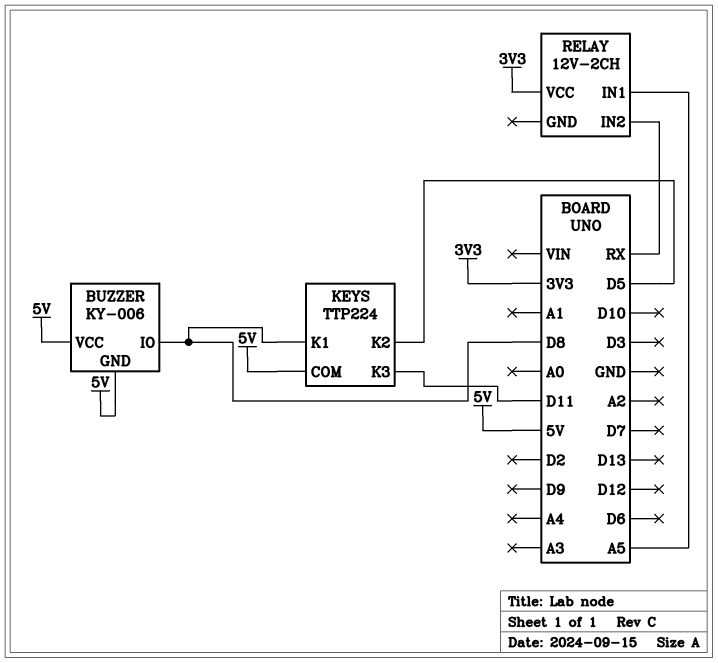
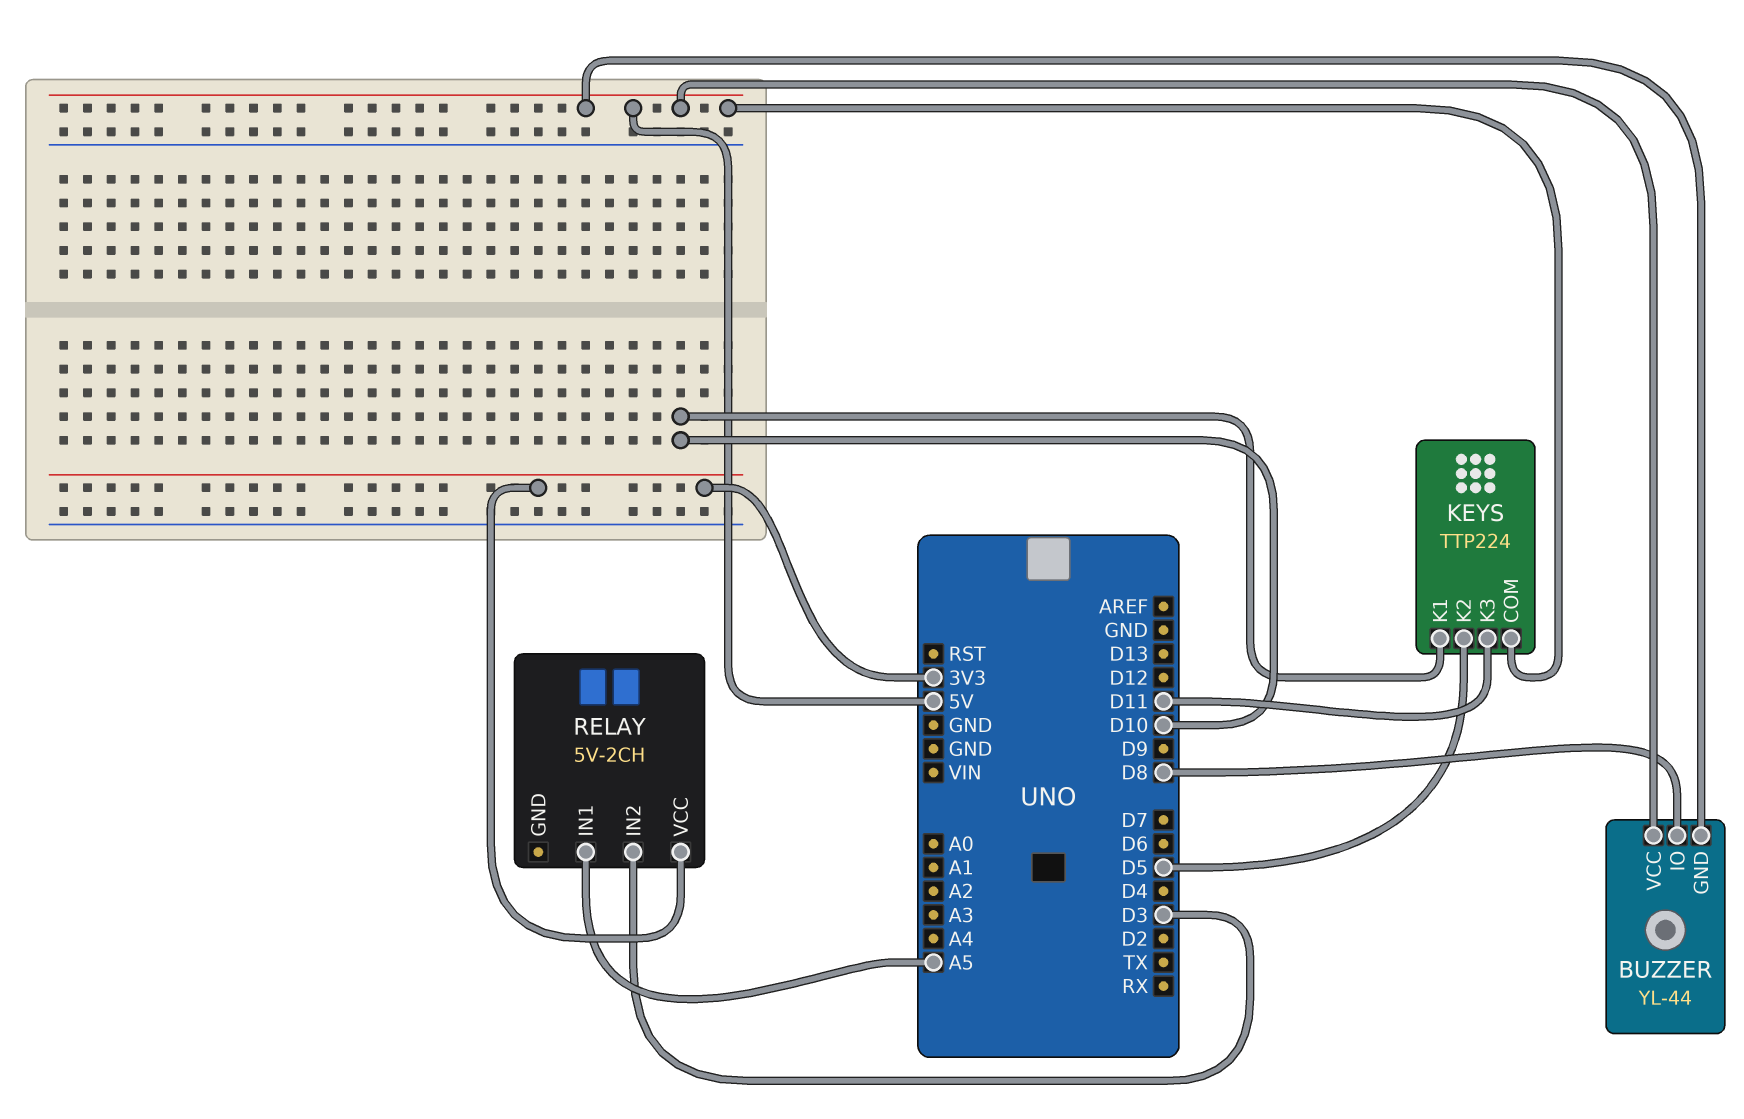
BUZZER: KY-006 -> YL-44
KEYS pin K1: D8 -> D10
RELAY: 12V-2CH -> 5V-2CH
RELAY pin IN2: RX -> D3

